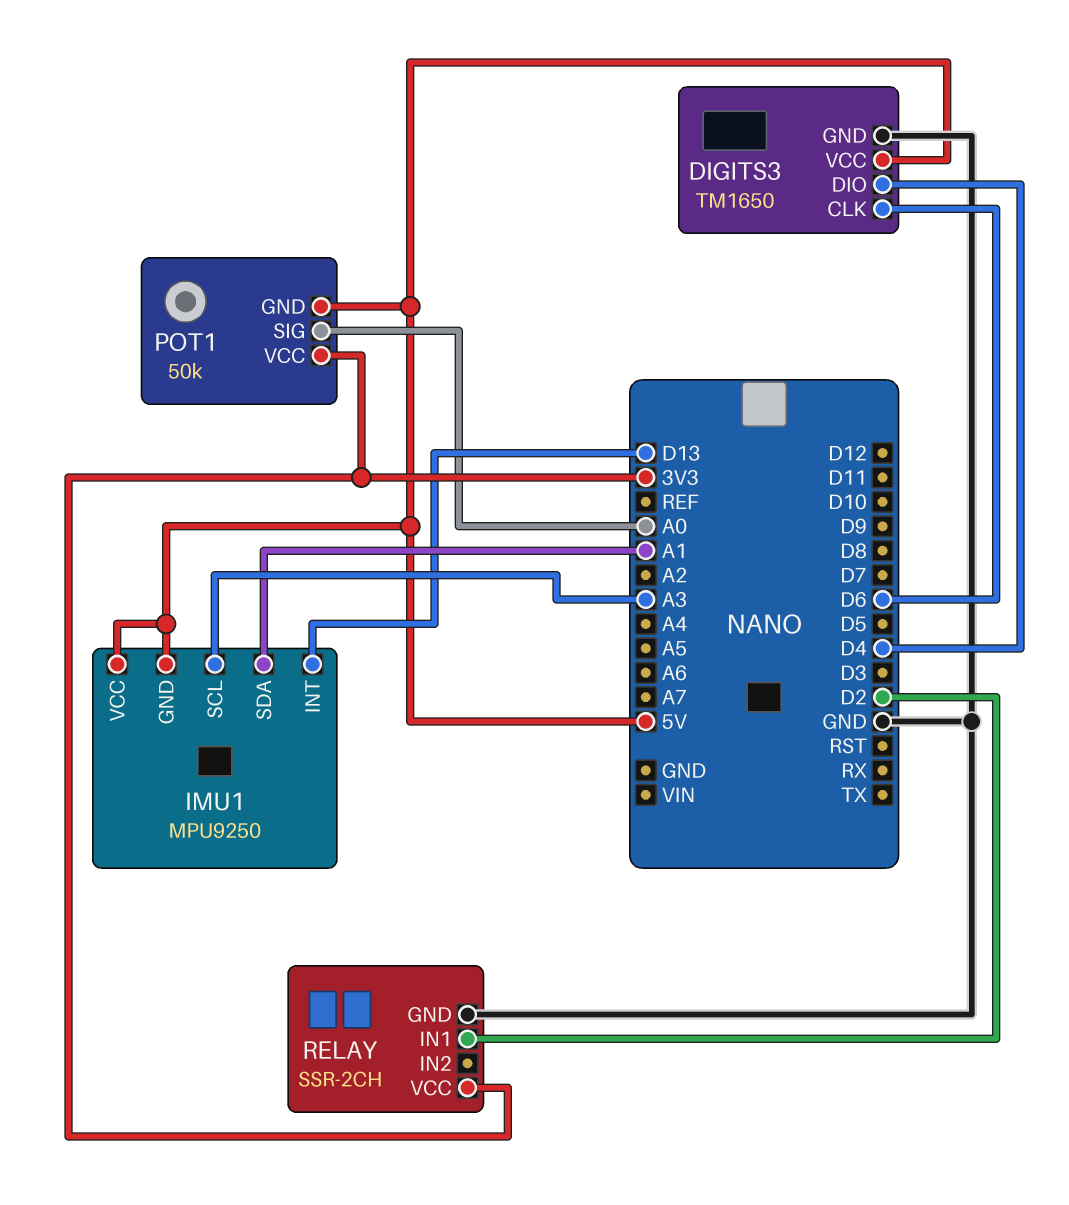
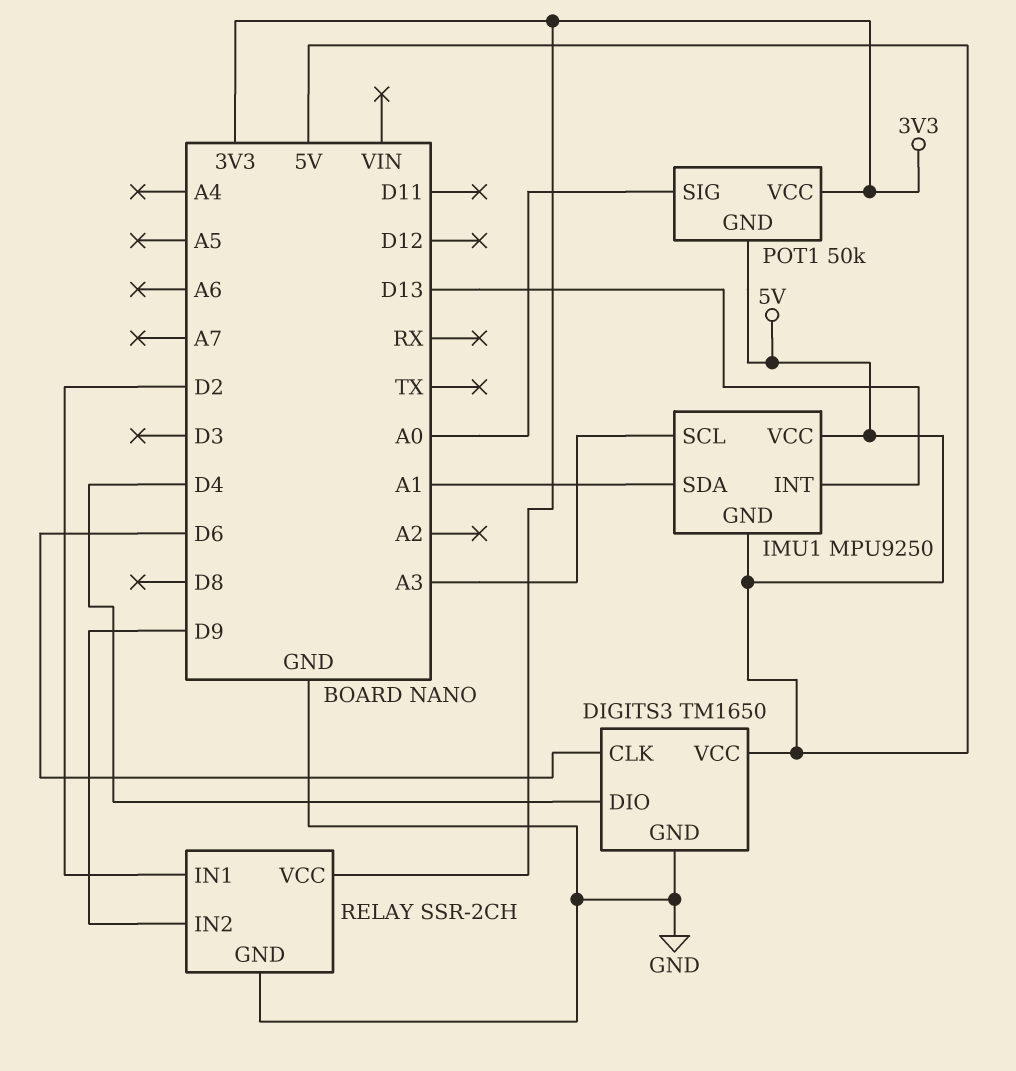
RELAY pin IN2: none -> D9

